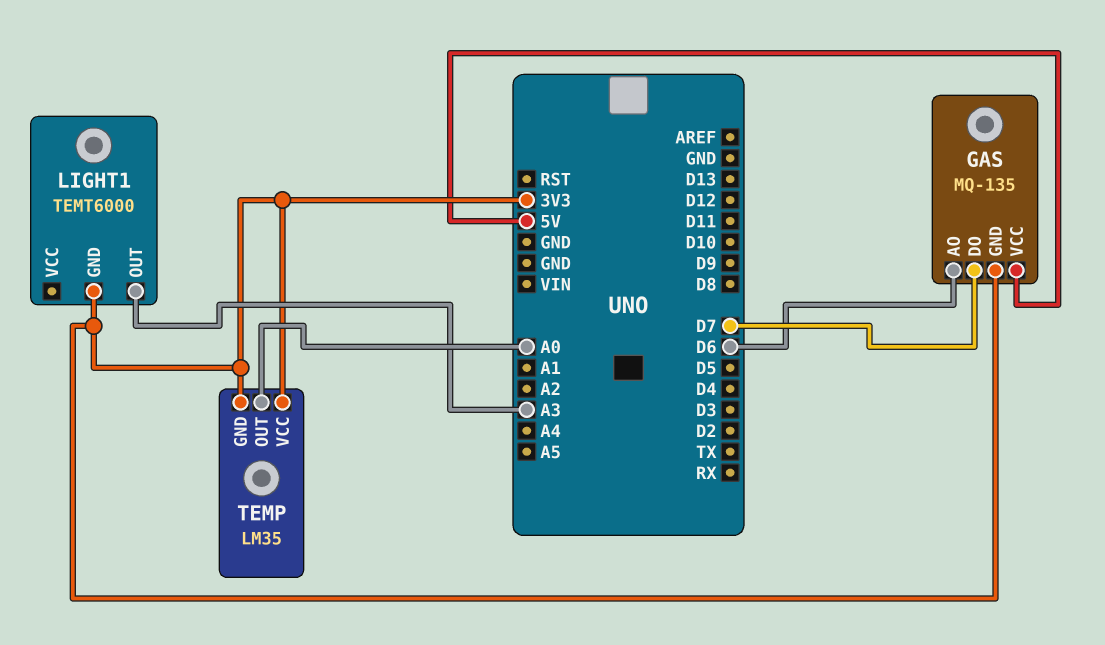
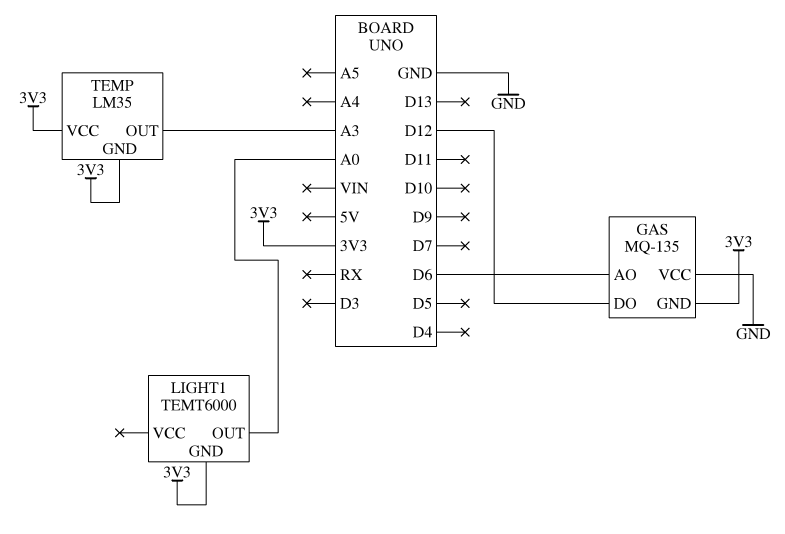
GAS pin DO: D7 -> D12
GAS pin VCC: 5V -> GND
LIGHT1 pin OUT: A3 -> A0
TEMP pin OUT: A0 -> A3

